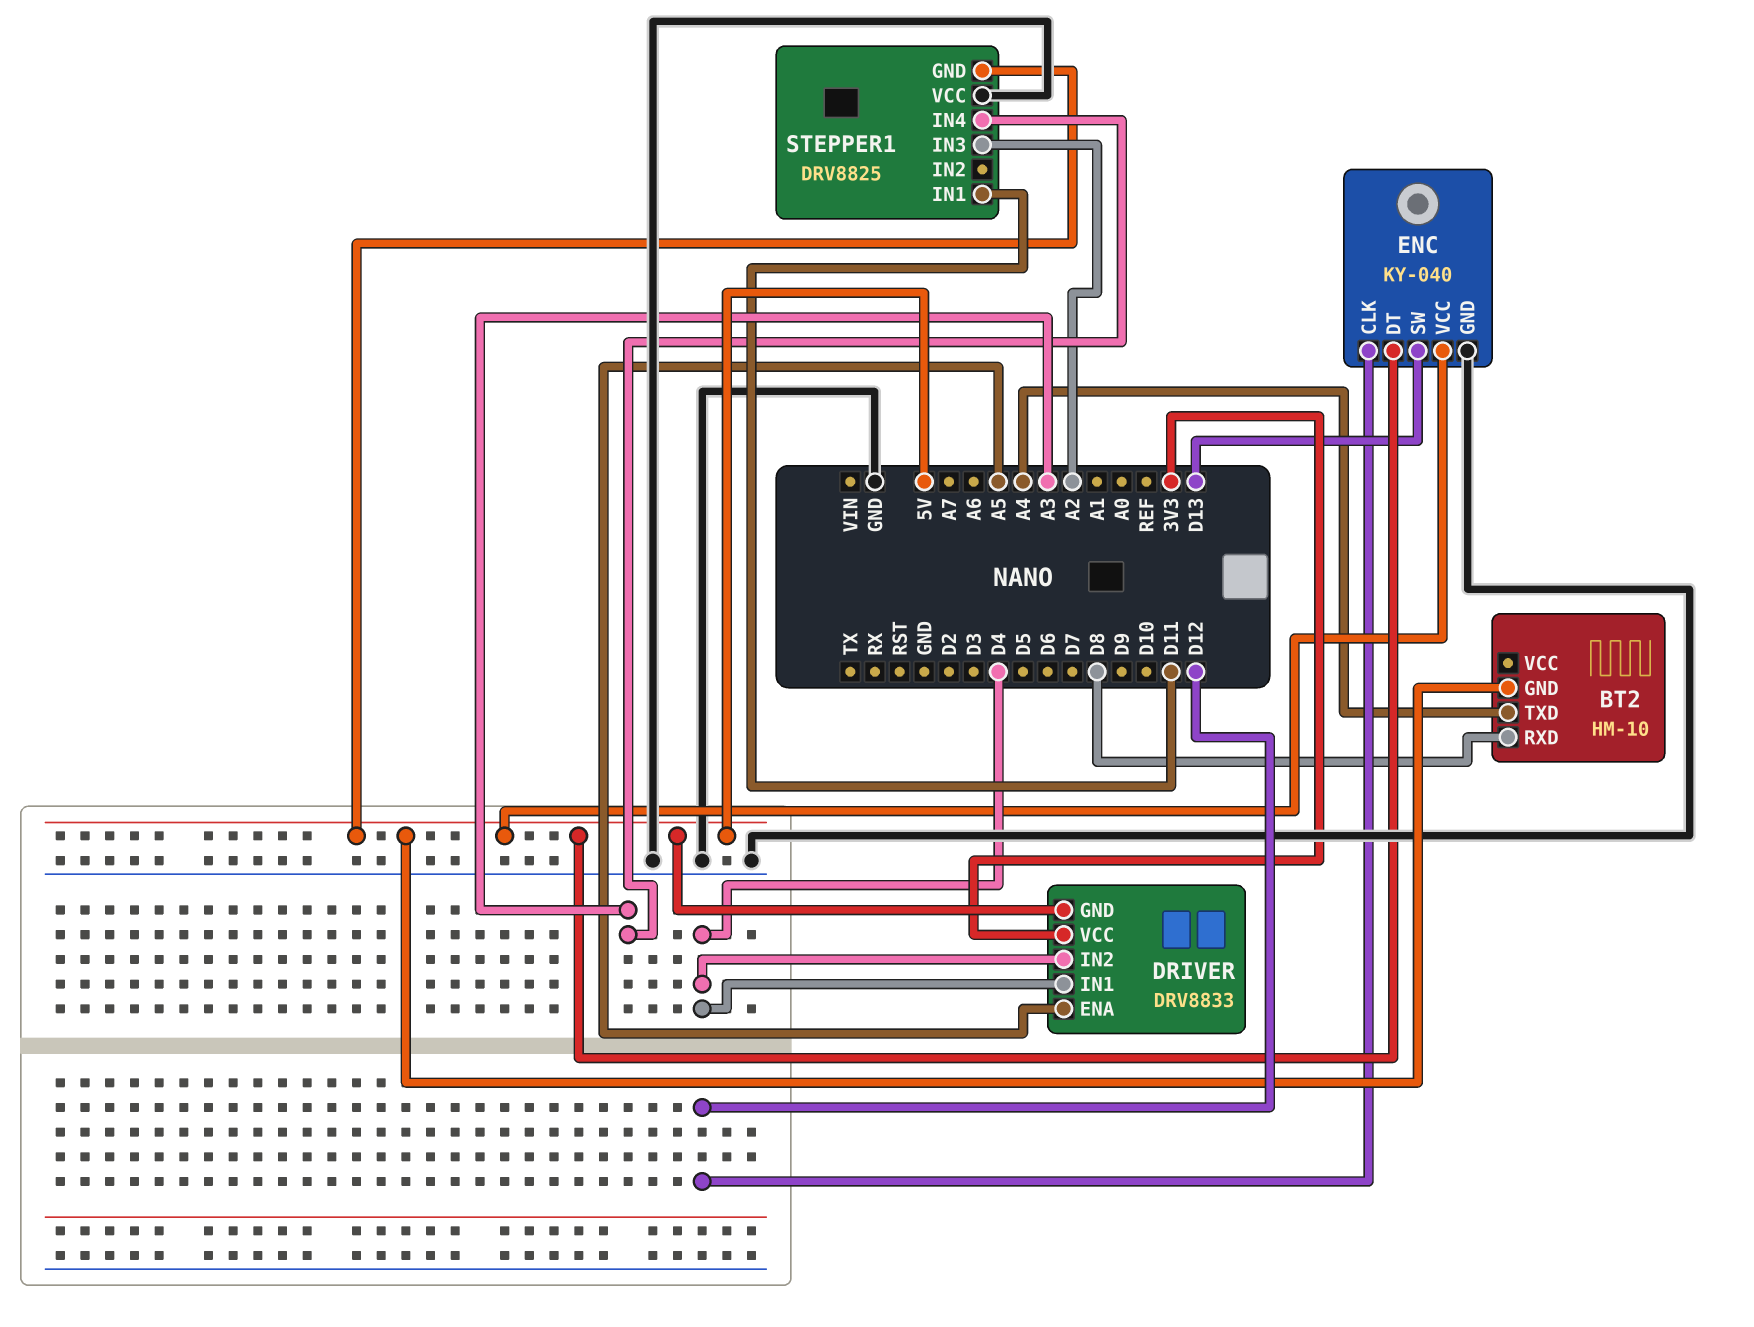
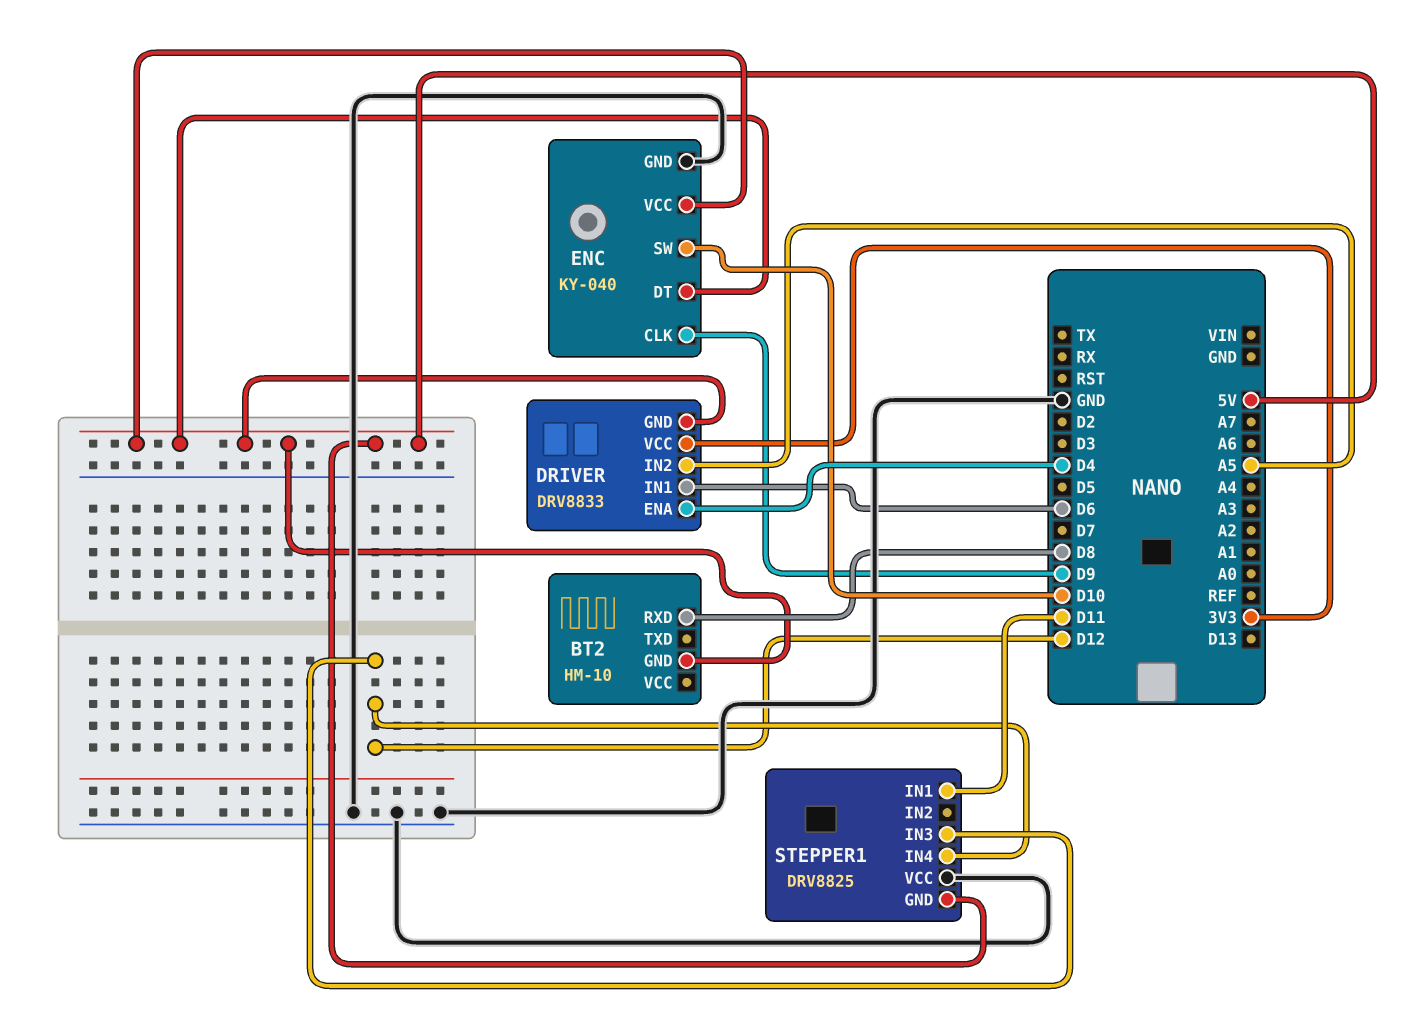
BT2 pin TXD: A4 -> none
DRIVER pin ENA: A5 -> D4
DRIVER pin IN1: D4 -> D6
DRIVER pin IN2: D4 -> A5
ENC pin CLK: D12 -> D9
ENC pin SW: D13 -> D10
STEPPER1 pin IN3: A2 -> D12
STEPPER1 pin IN4: A3 -> D12

